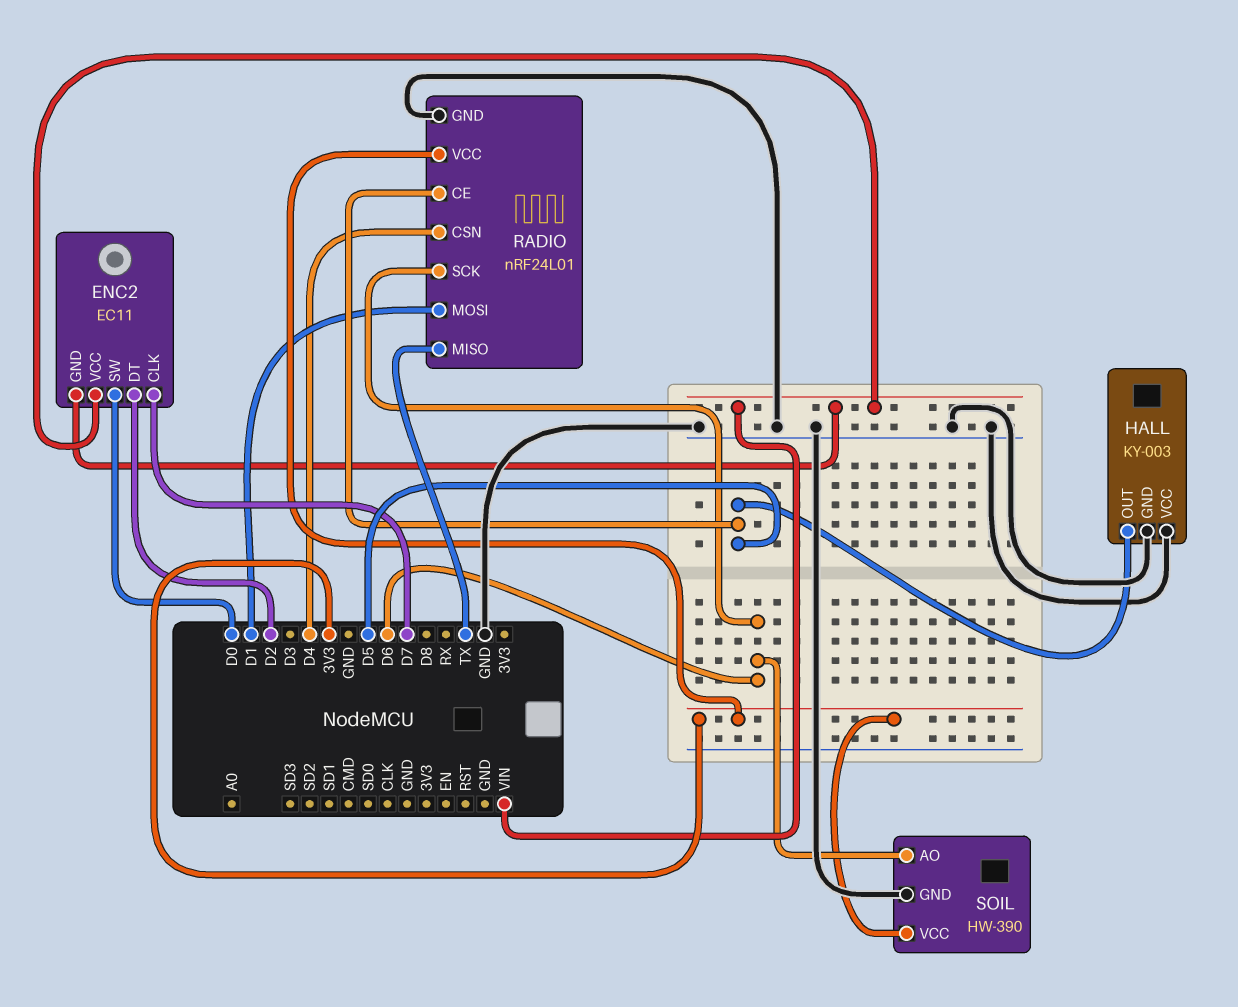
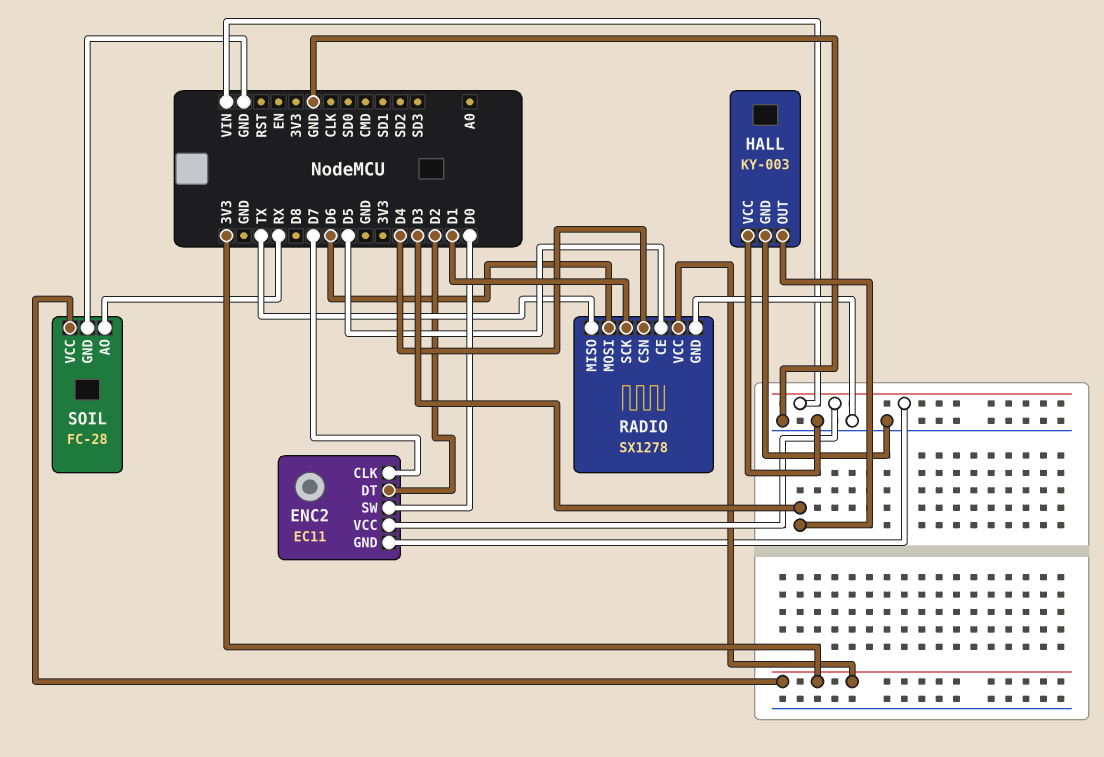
HALL pin OUT: D5 -> D3
RADIO: nRF24L01 -> SX1278
RADIO pin MOSI: D1 -> D6
RADIO pin SCK: D6 -> D1
SOIL: HW-390 -> FC-28
SOIL pin AO: D6 -> RX

